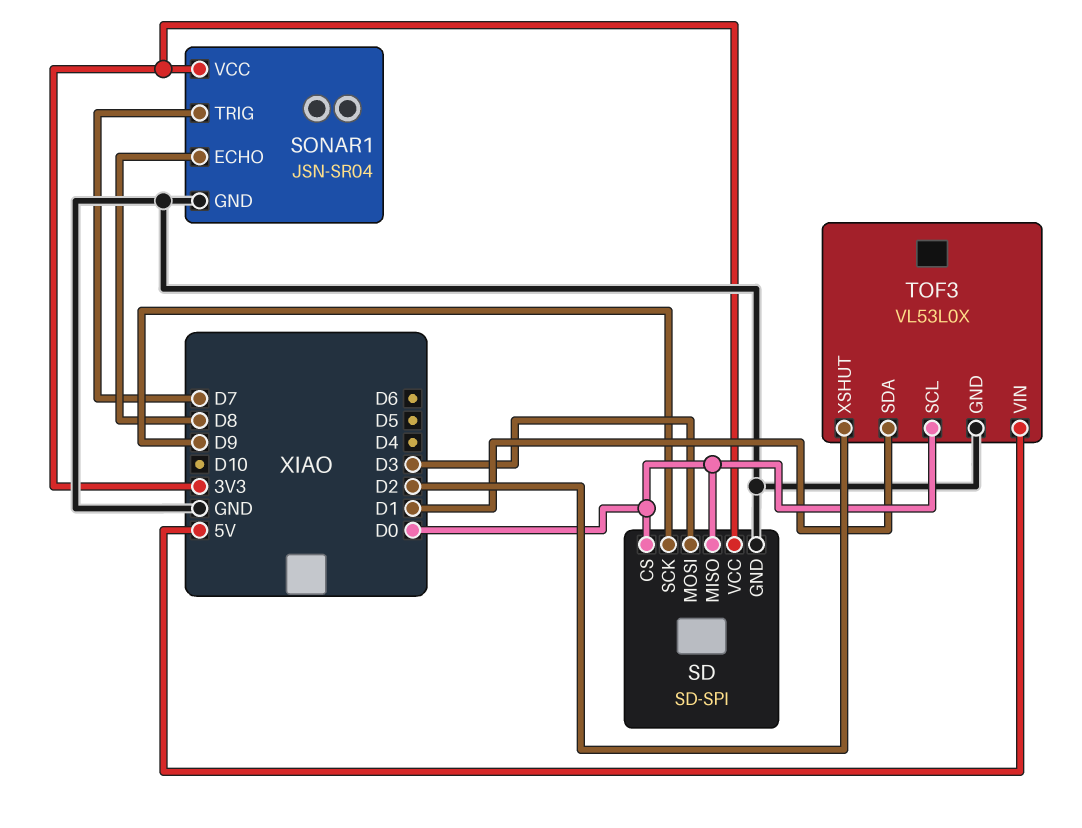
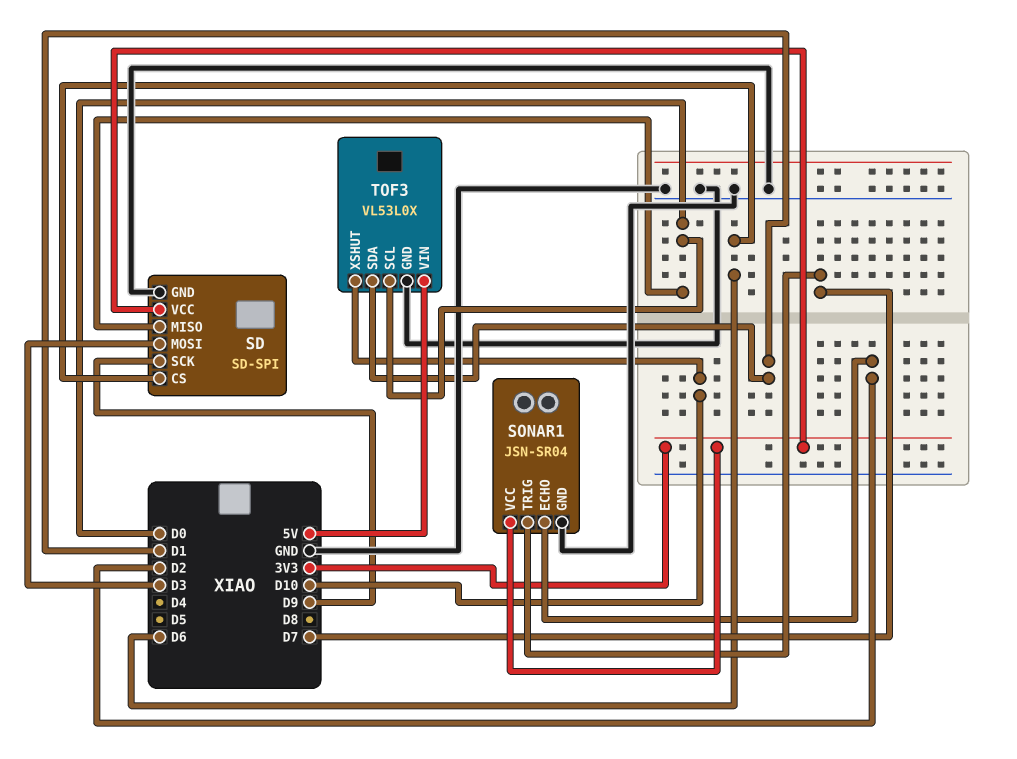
SD pin CS: D0 -> D6
SONAR1 pin ECHO: D8 -> D2
TOF3 pin XSHUT: D2 -> D10

